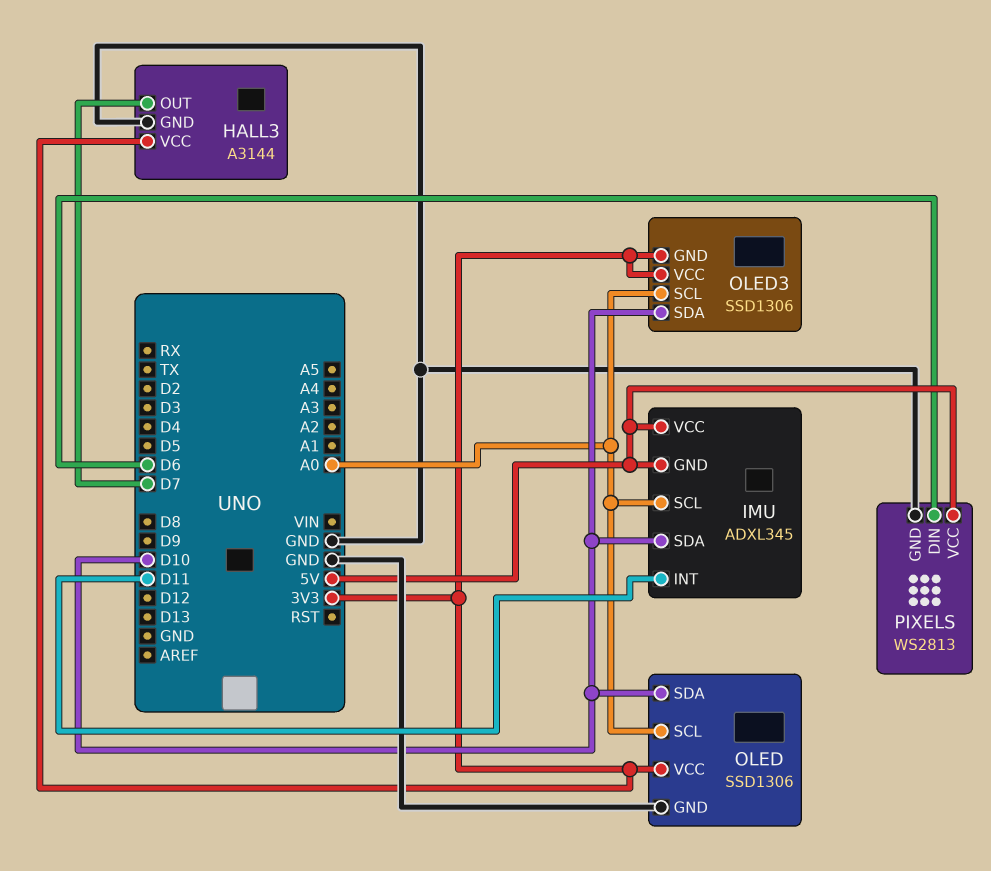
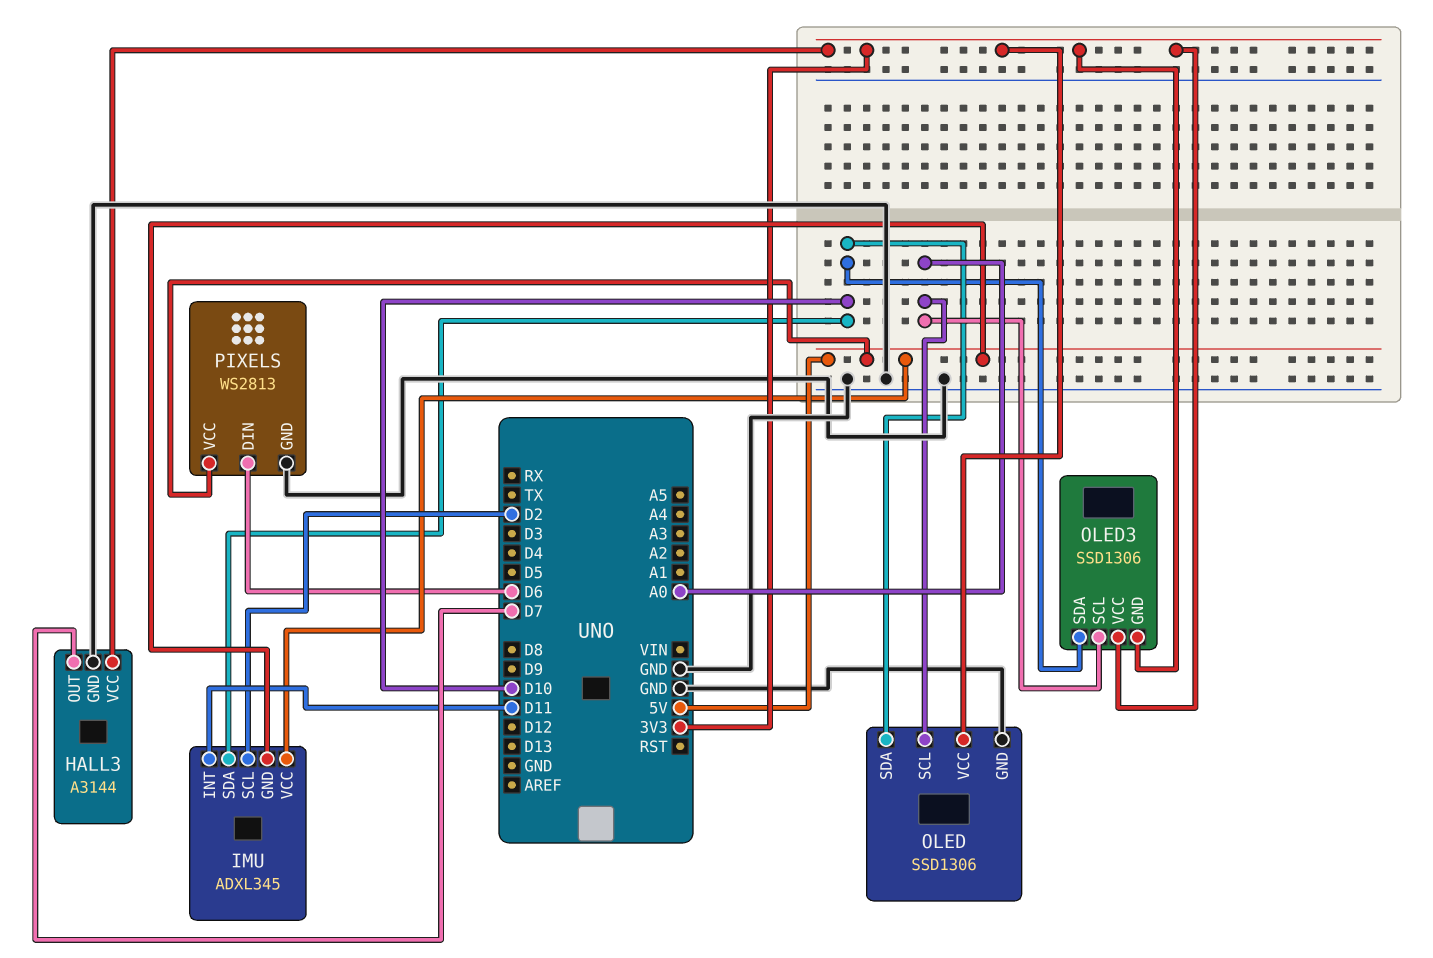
IMU pin SCL: A0 -> D2

